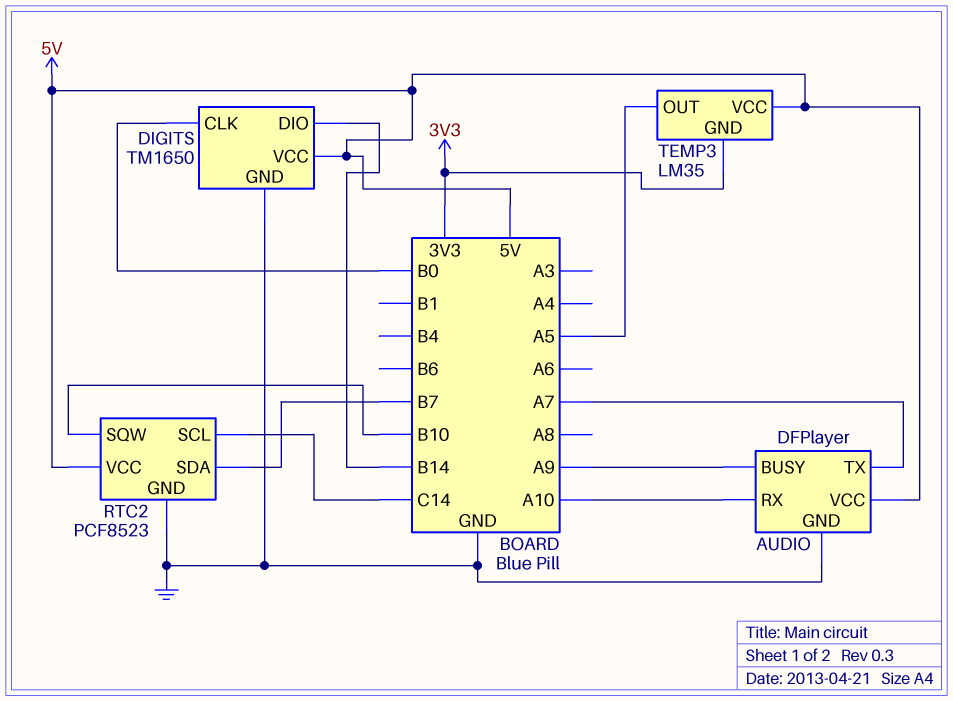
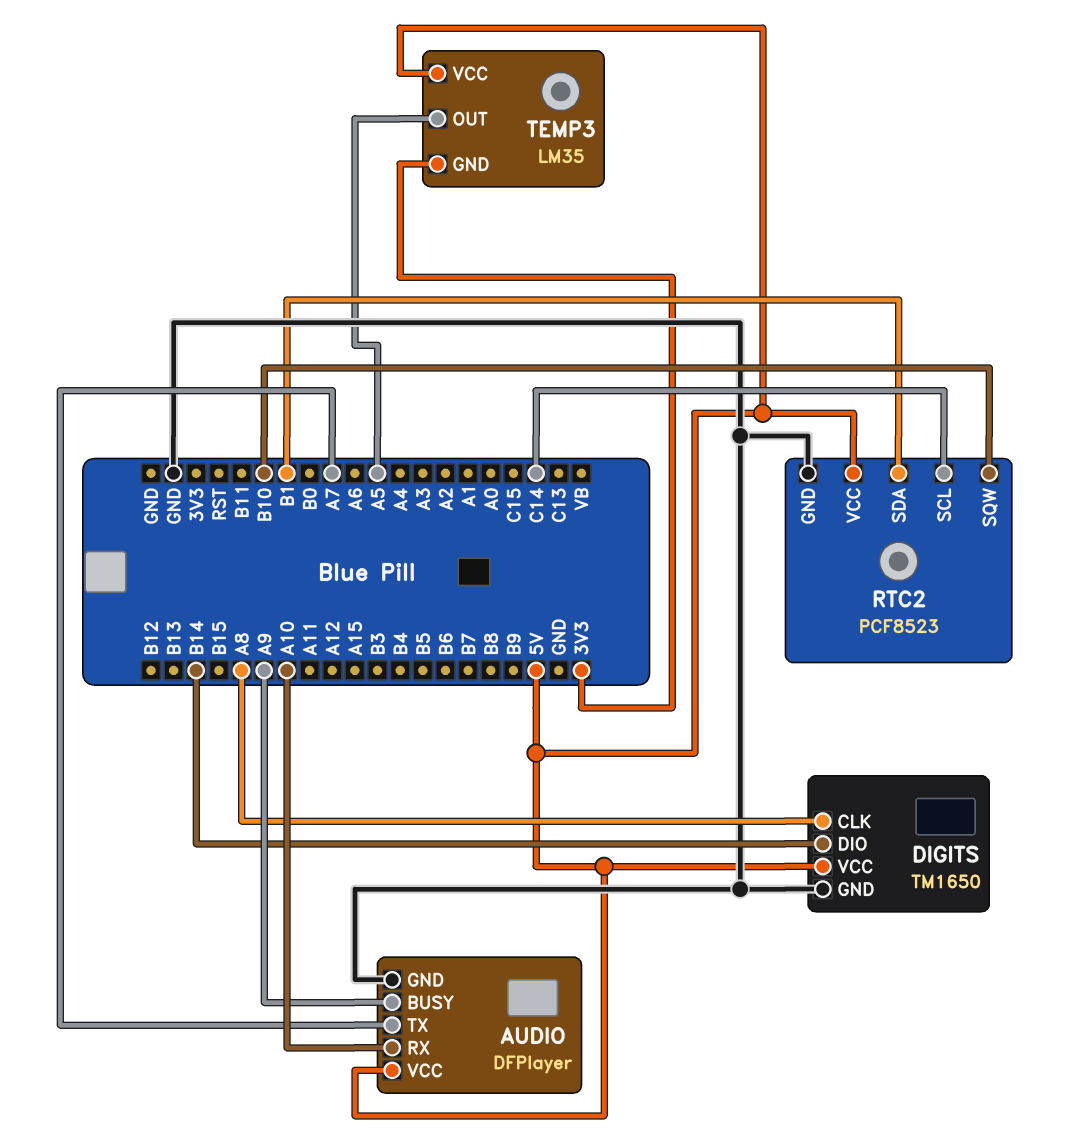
DIGITS pin CLK: B0 -> A8
RTC2 pin SDA: B7 -> B1

